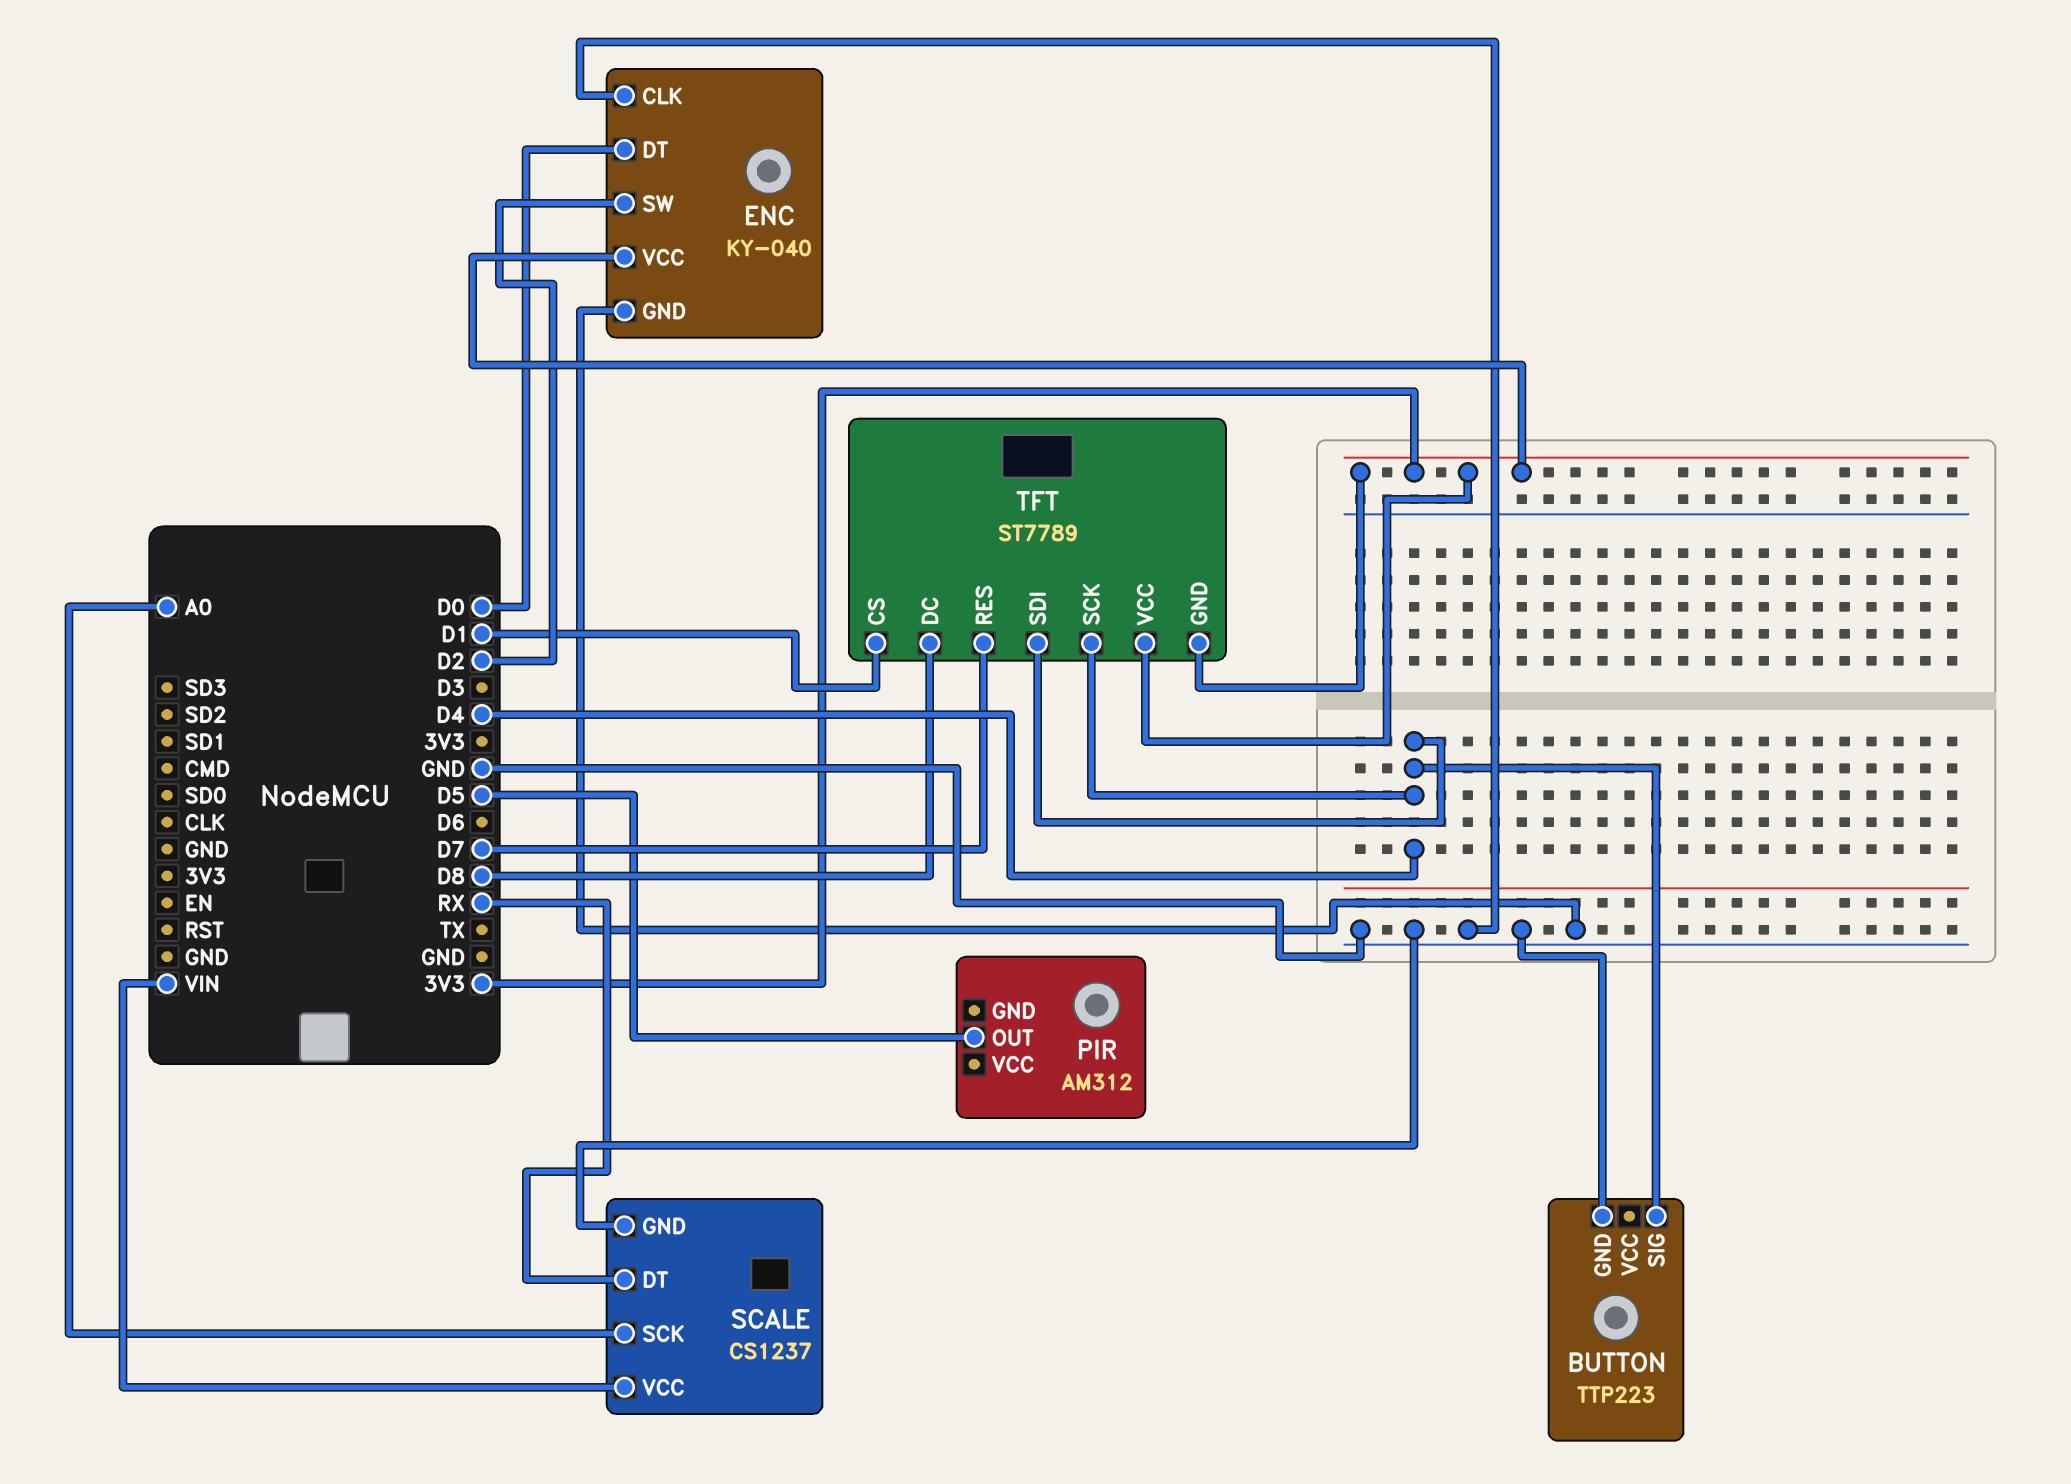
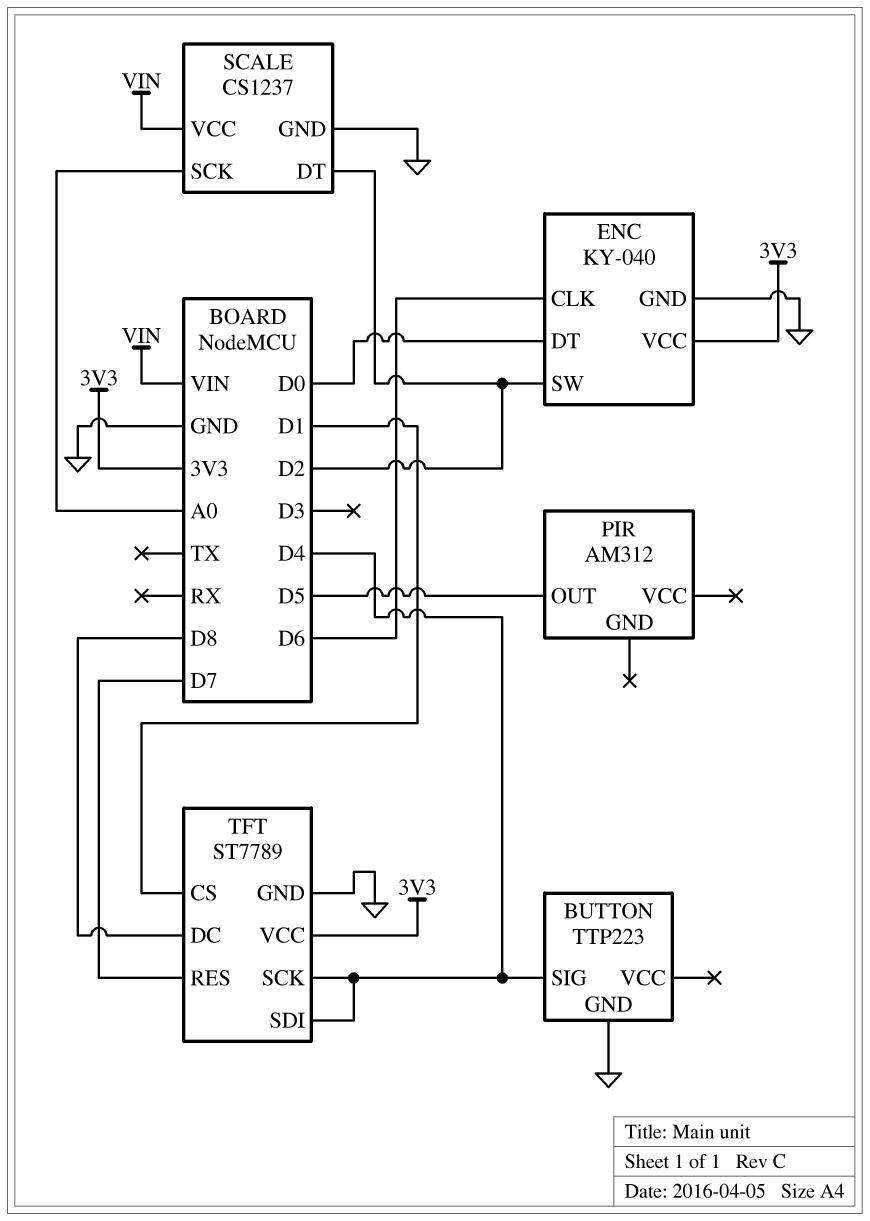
ENC pin CLK: GND -> D6
SCALE pin DT: RX -> D2
TFT pin GND: 3V3 -> GND

